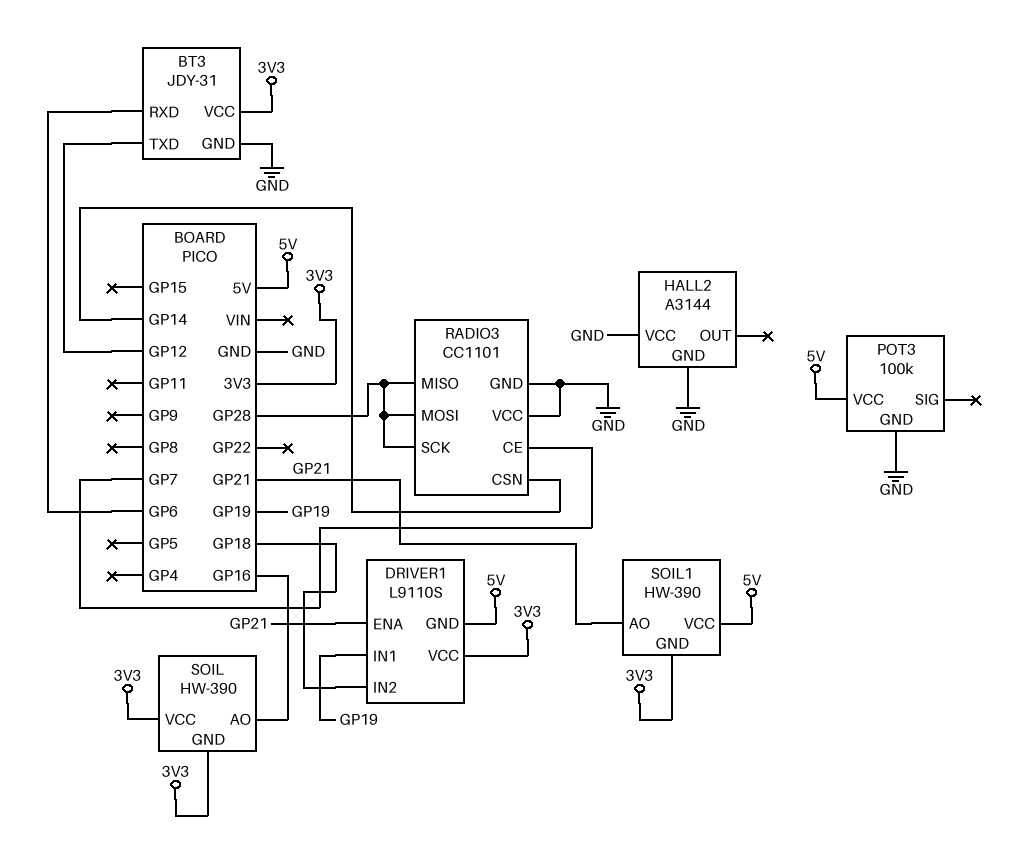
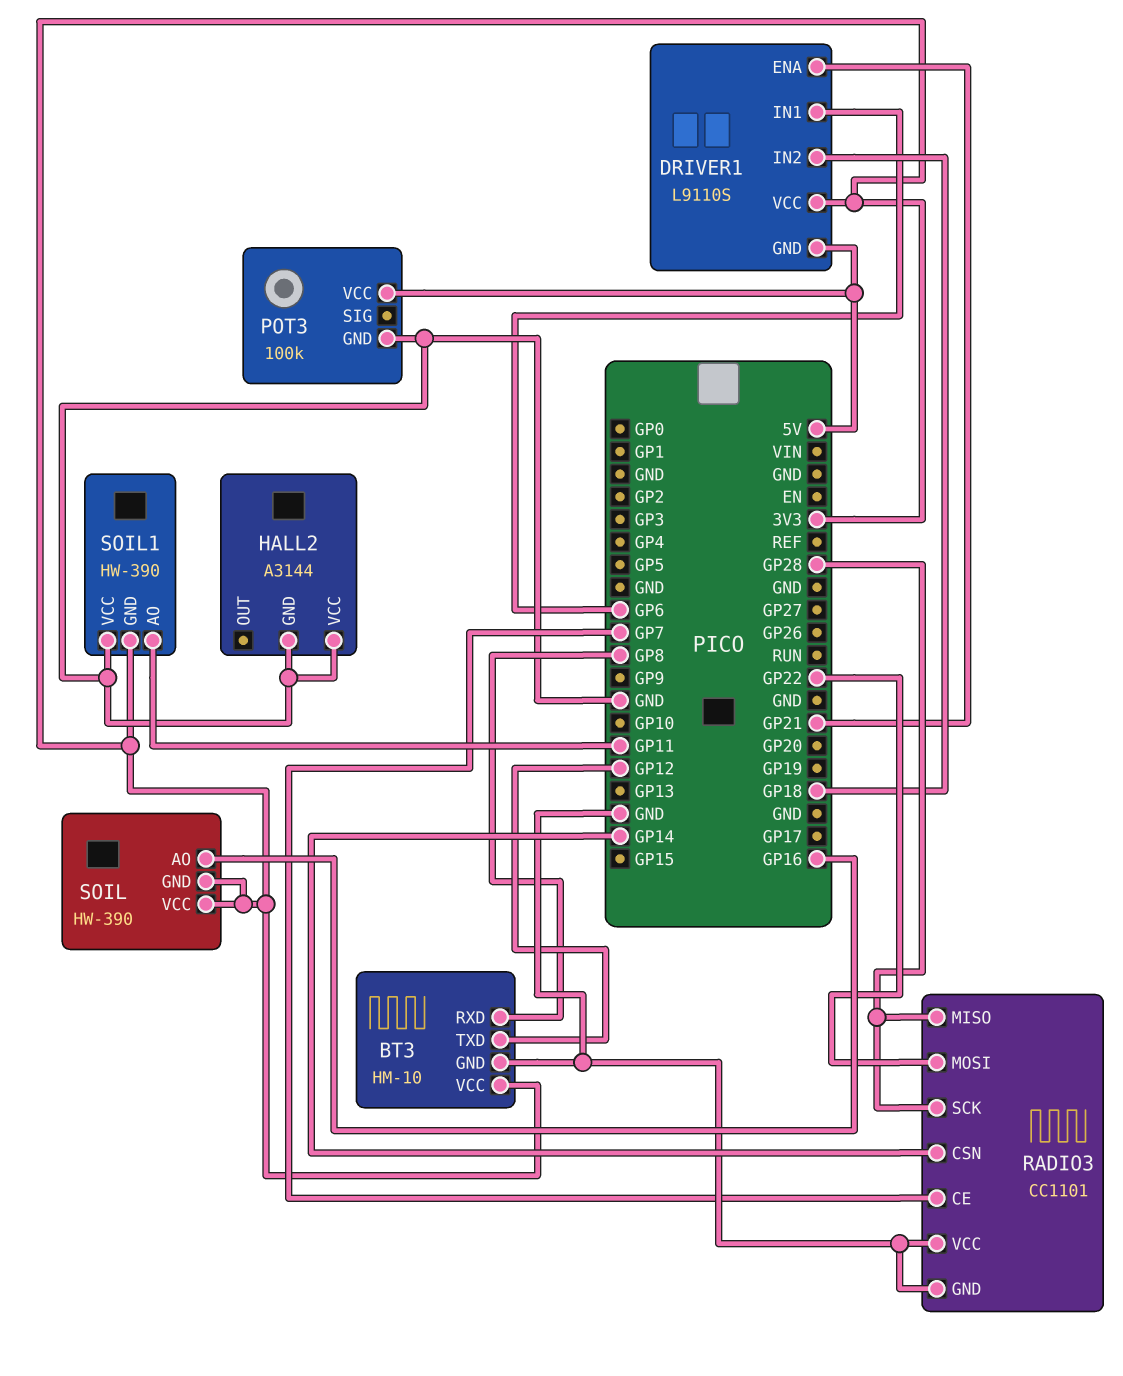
BT3: JDY-31 -> HM-10
BT3 pin RXD: GP6 -> GP8
DRIVER1 pin IN1: GP19 -> GP6
RADIO3 pin MOSI: GP28 -> GP22
SOIL1 pin AO: GP21 -> GP11
SOIL1 pin VCC: 5V -> GND

